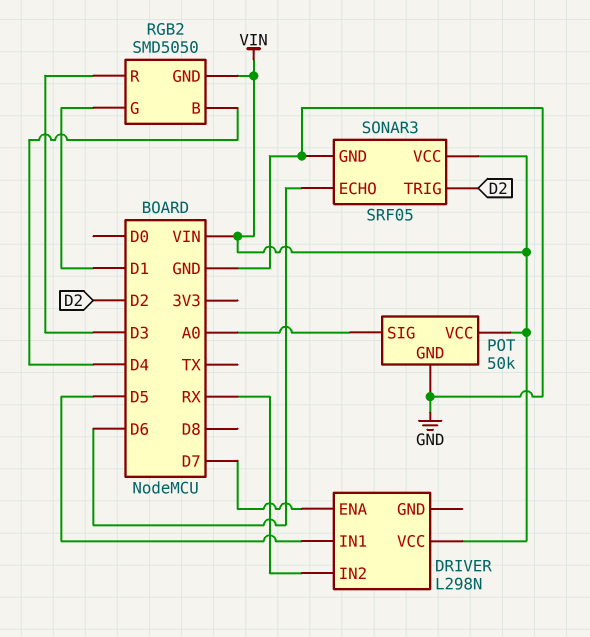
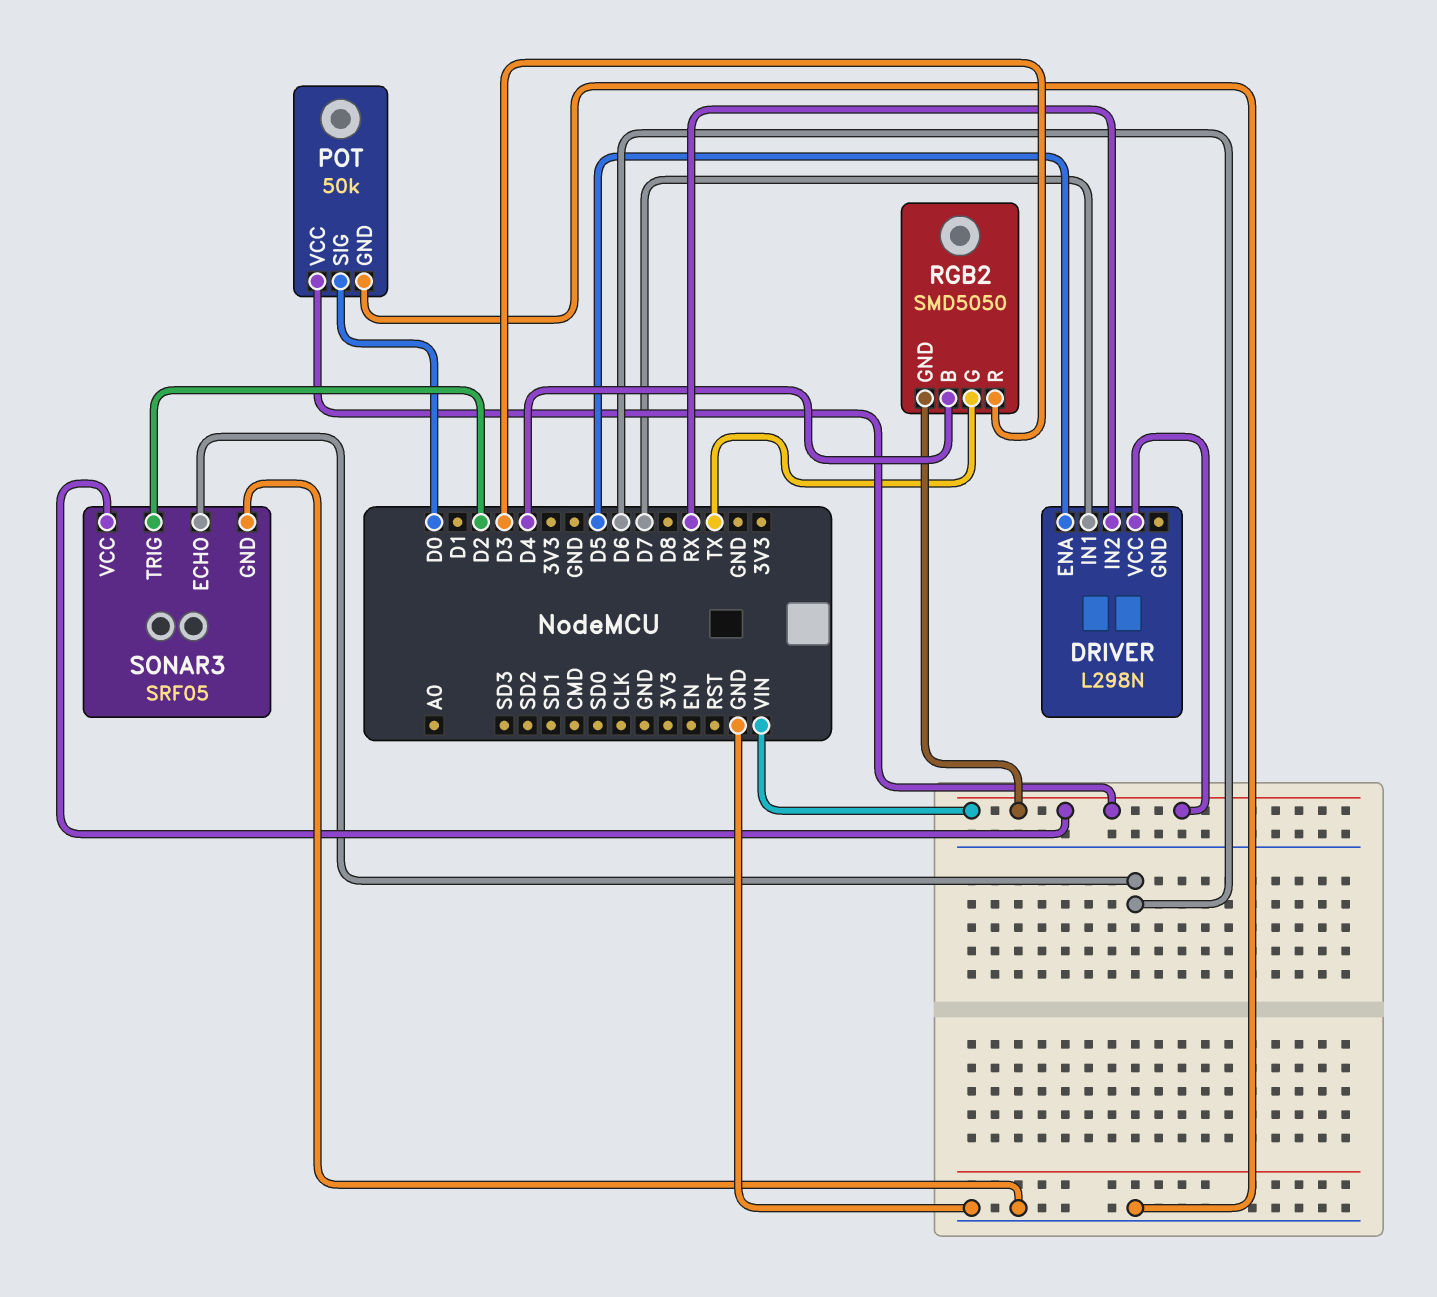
DRIVER pin ENA: D7 -> D5
DRIVER pin IN1: D5 -> D7
POT pin SIG: A0 -> D0
RGB2 pin G: D1 -> TX

